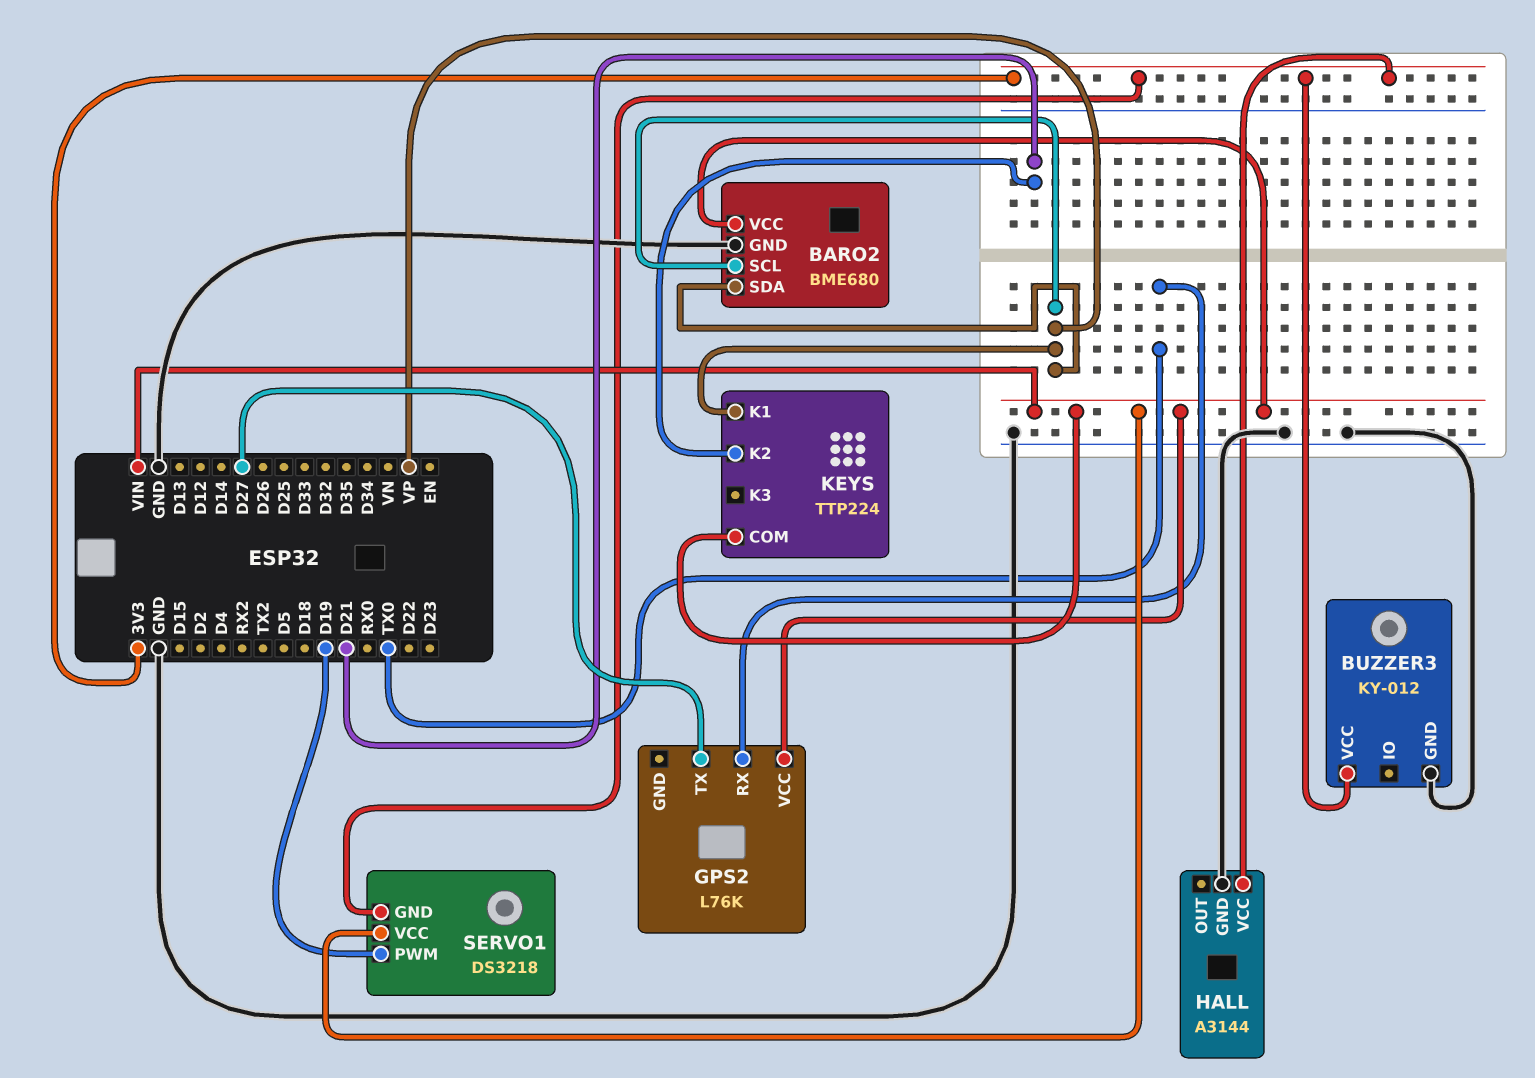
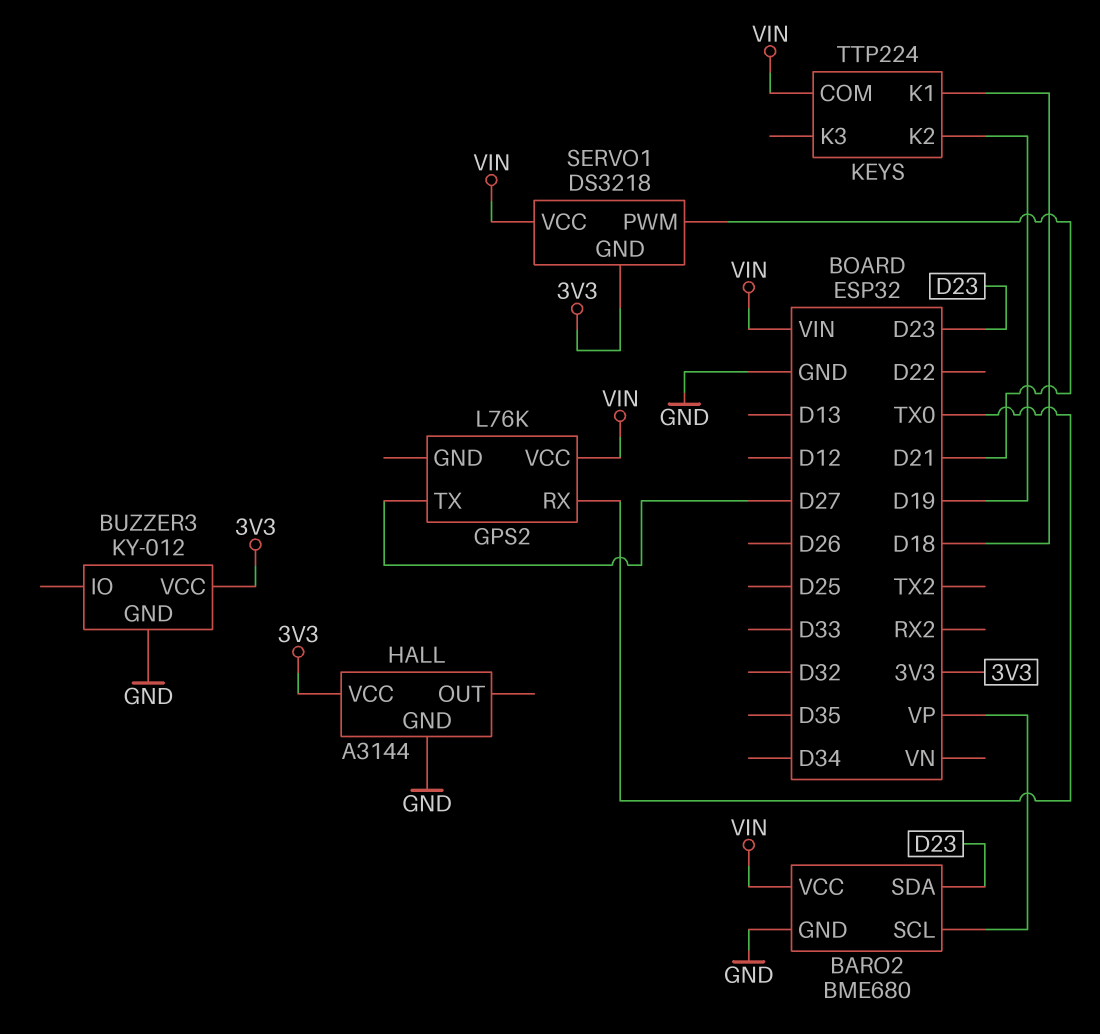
BARO2 pin SDA: VP -> D23
KEYS pin K1: VP -> D18
KEYS pin K2: D21 -> D19
SERVO1 pin PWM: D19 -> D21

